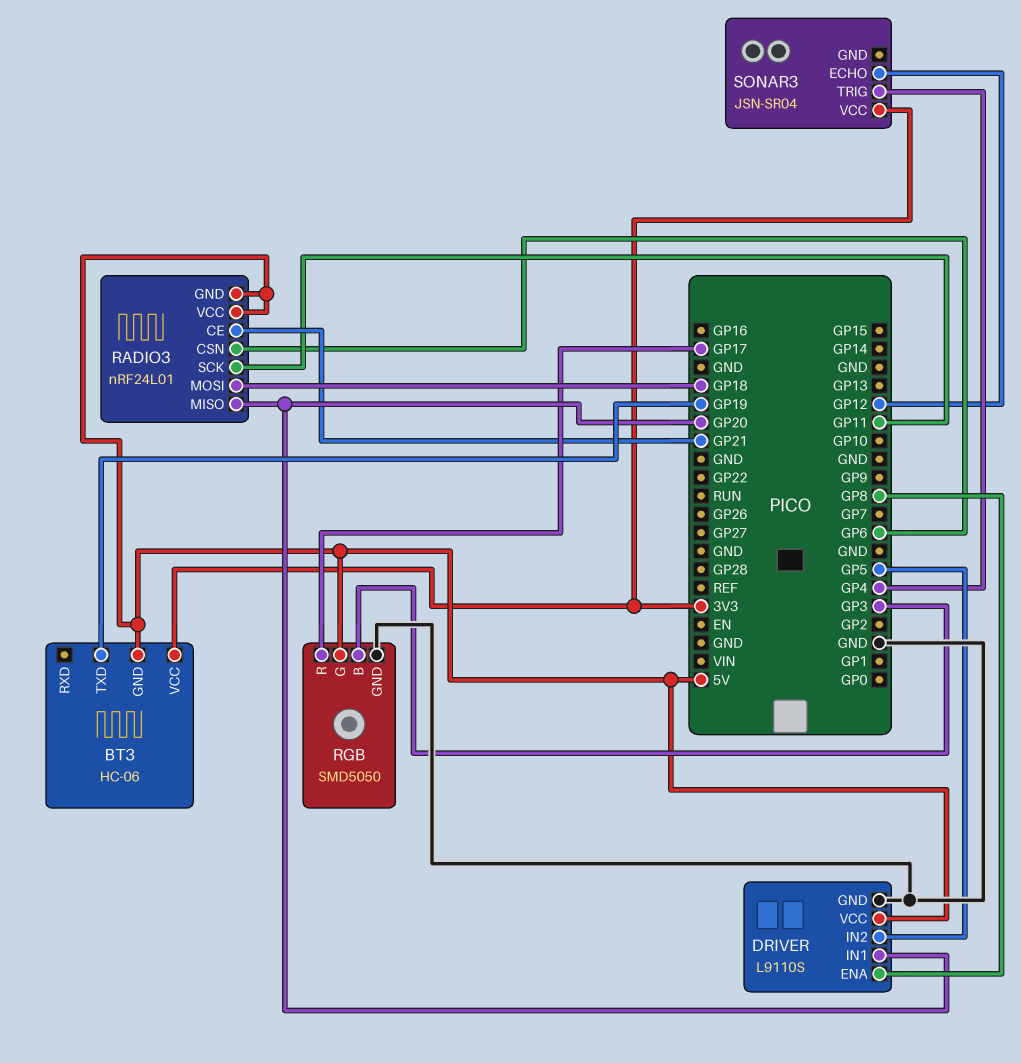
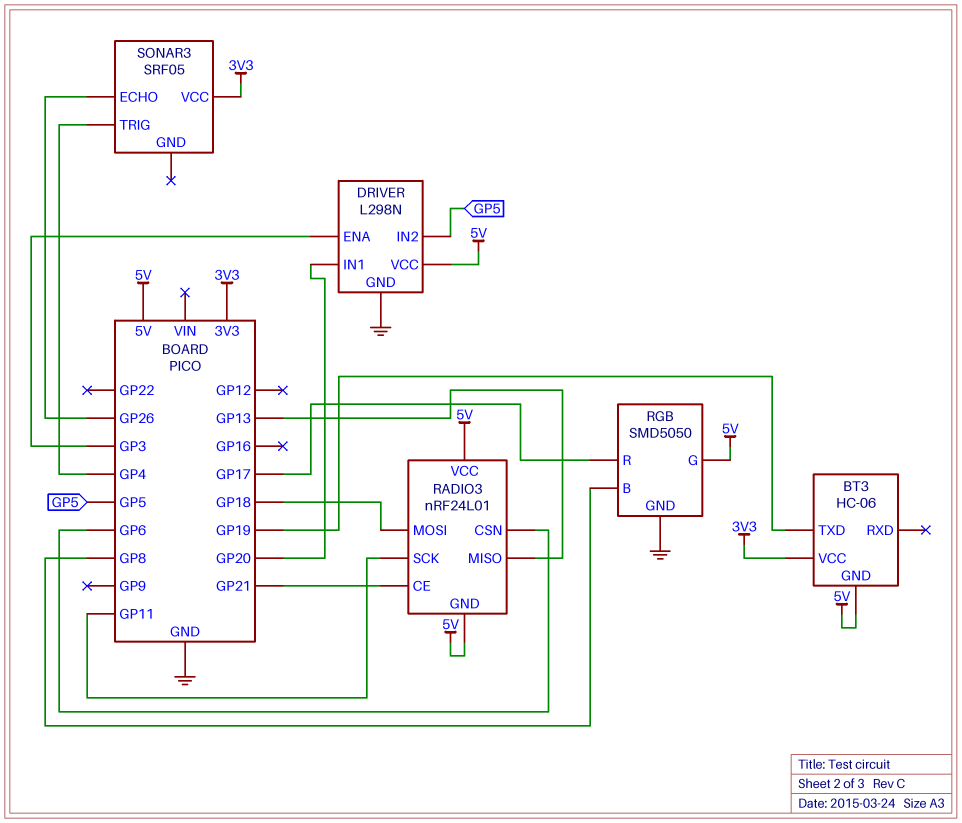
DRIVER: L9110S -> L298N
DRIVER pin ENA: GP8 -> GP3
RADIO3 pin MISO: GP20 -> GP13
RGB pin B: GP3 -> GP8
SONAR3: JSN-SR04 -> SRF05
SONAR3 pin ECHO: GP12 -> GP26

